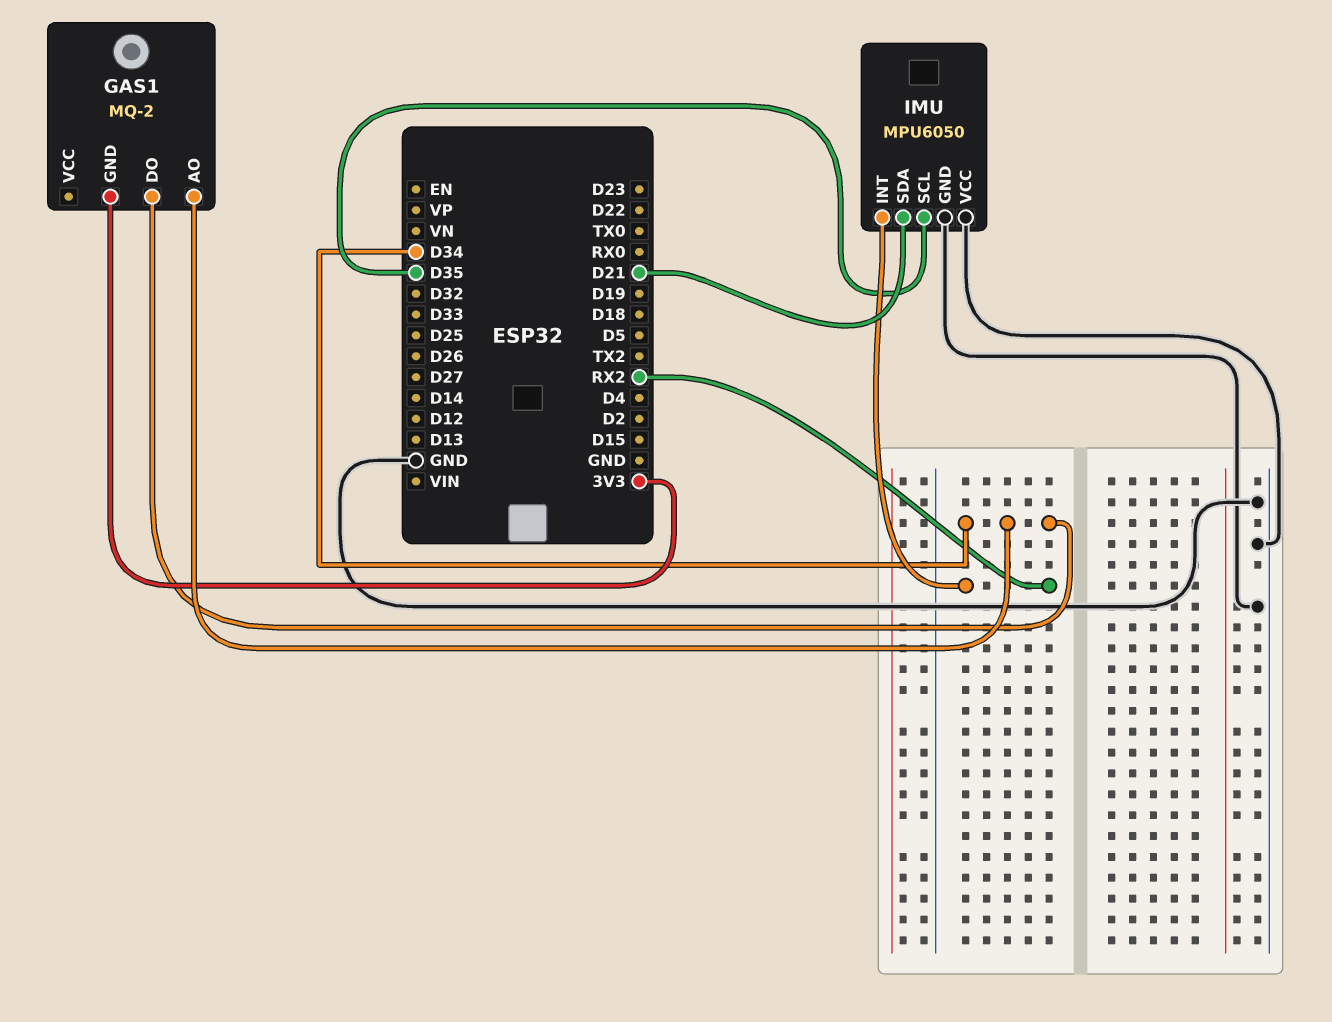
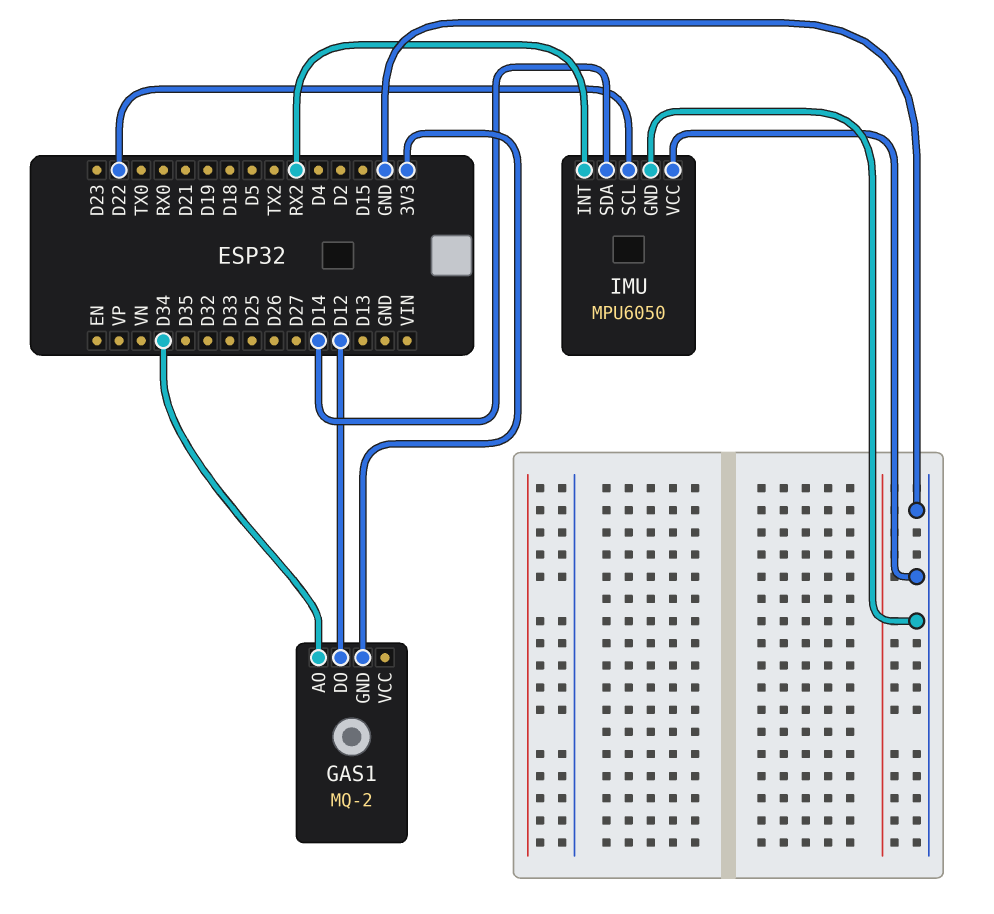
GAS1 pin DO: D34 -> D12
IMU pin SCL: D35 -> D22
IMU pin SDA: D21 -> D14

